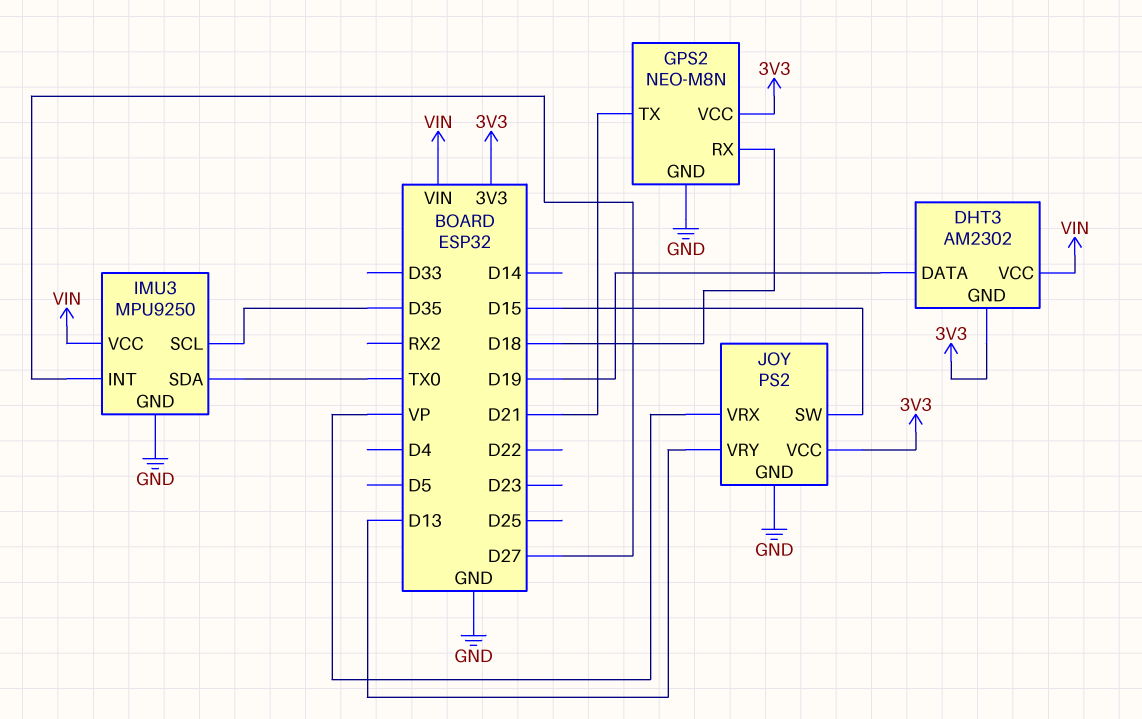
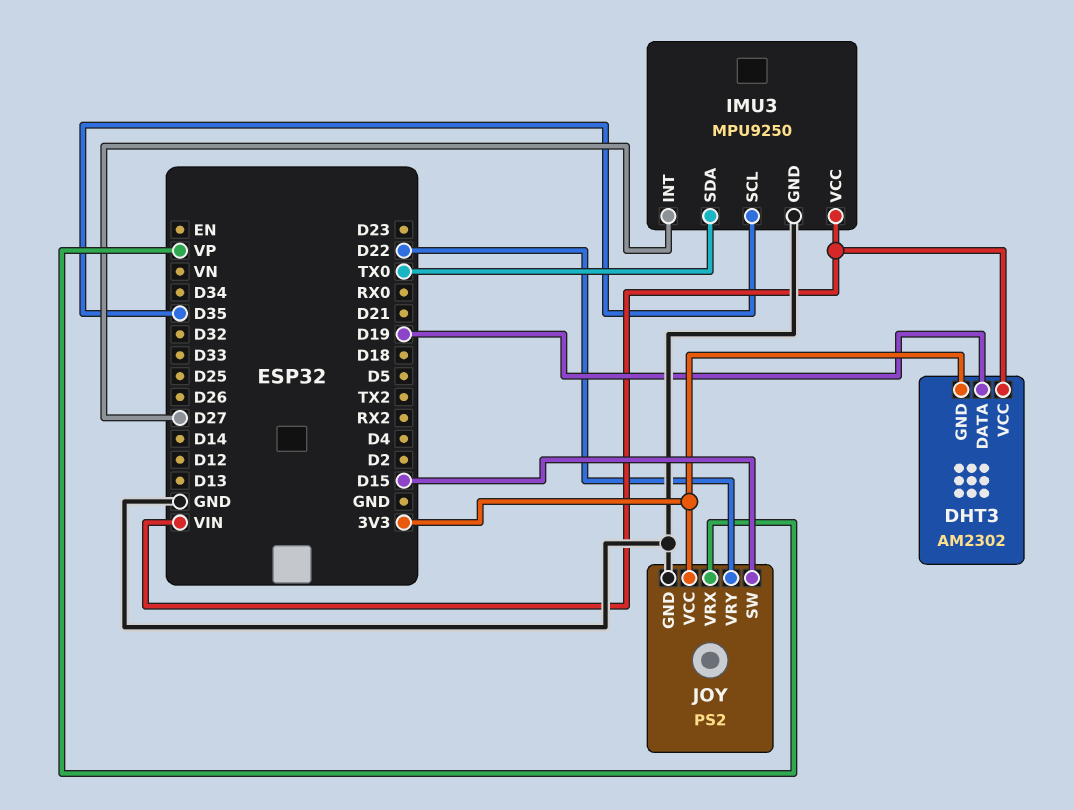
GPS2: NEO-M8N -> none
GPS2 pin GND: GND -> none
GPS2 pin RX: D18 -> none
GPS2 pin TX: D21 -> none
GPS2 pin VCC: 3V3 -> none
JOY pin VRY: D13 -> D22

